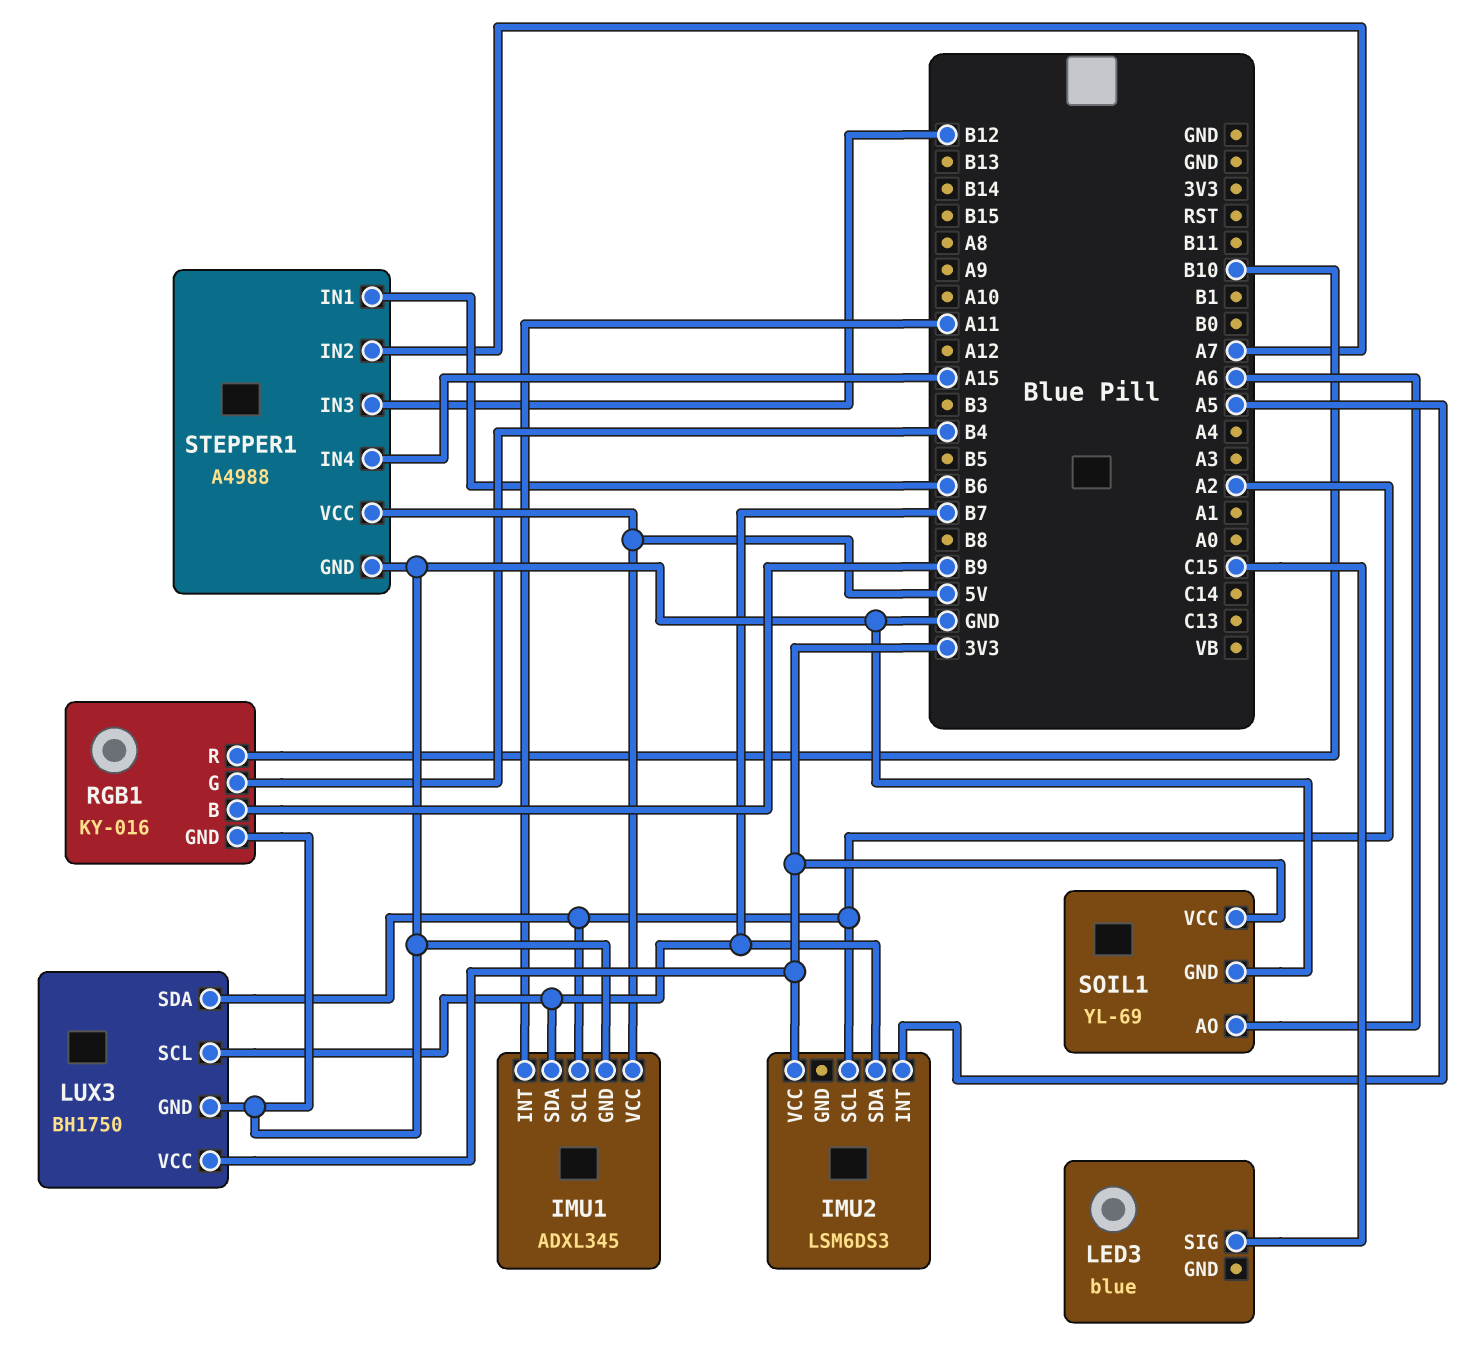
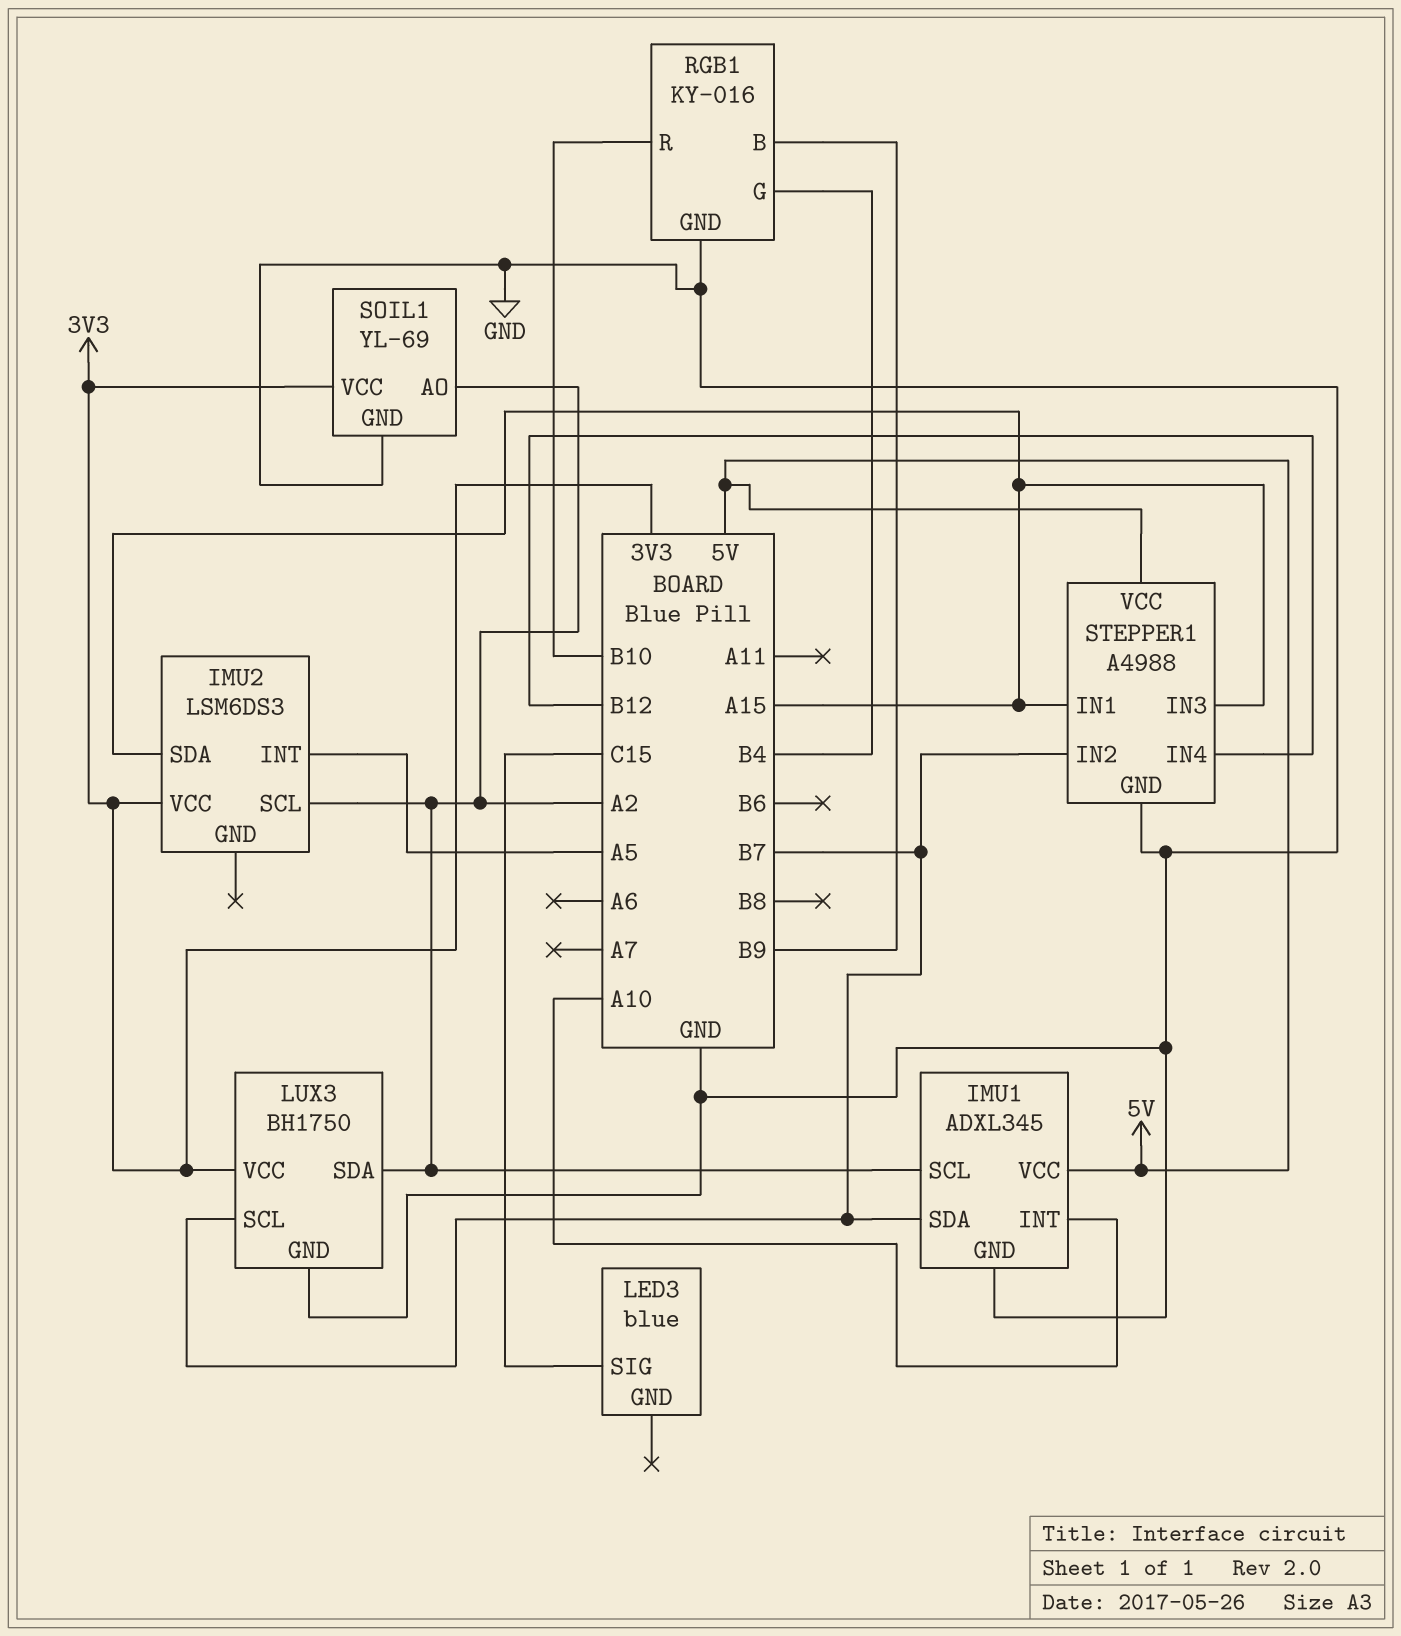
IMU1 pin INT: A11 -> A10
IMU2 pin SDA: B7 -> A15
SOIL1 pin AO: A6 -> A2
STEPPER1 pin IN1: B6 -> A15
STEPPER1 pin IN2: A7 -> B7
STEPPER1 pin IN3: B12 -> A15
STEPPER1 pin IN4: A15 -> B12

